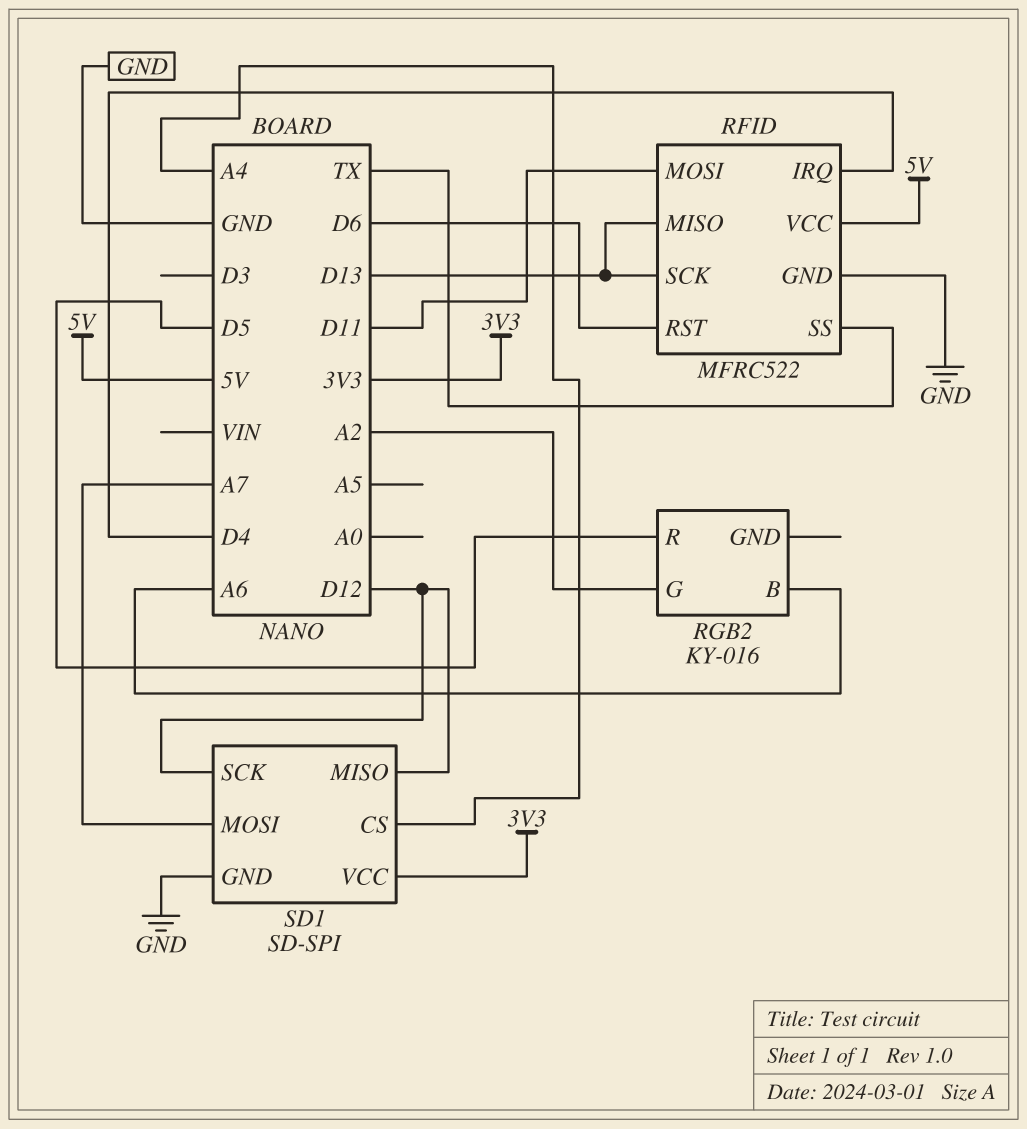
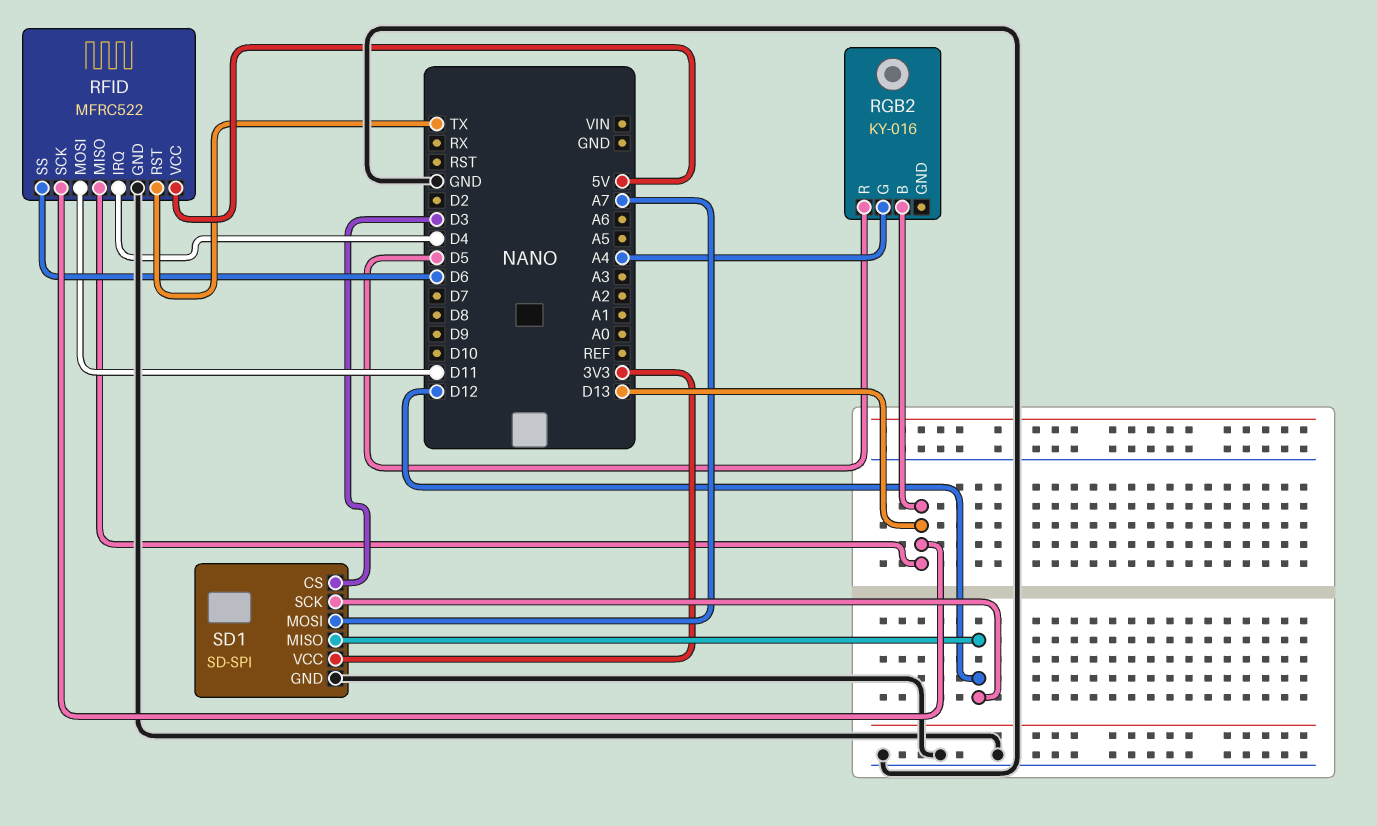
RFID pin RST: D6 -> TX
RFID pin SS: TX -> D6
RGB2 pin B: A6 -> D13
RGB2 pin G: A2 -> A4
SD1 pin CS: A4 -> D3

